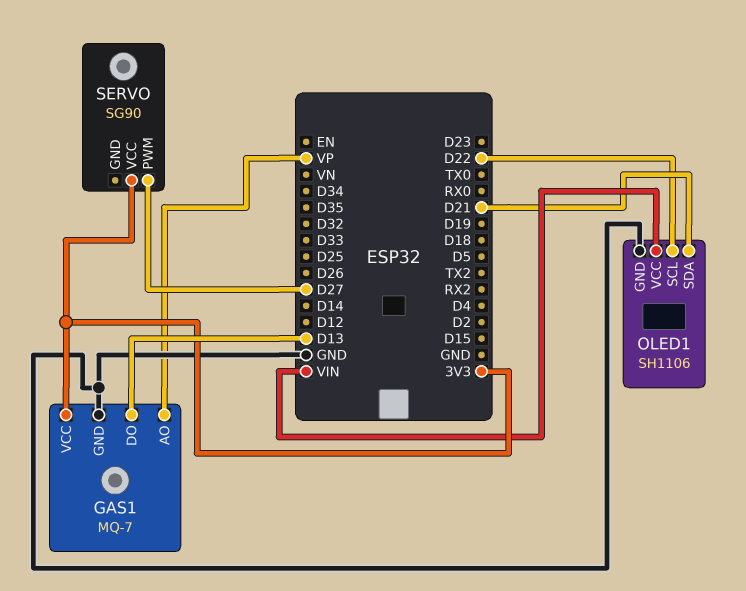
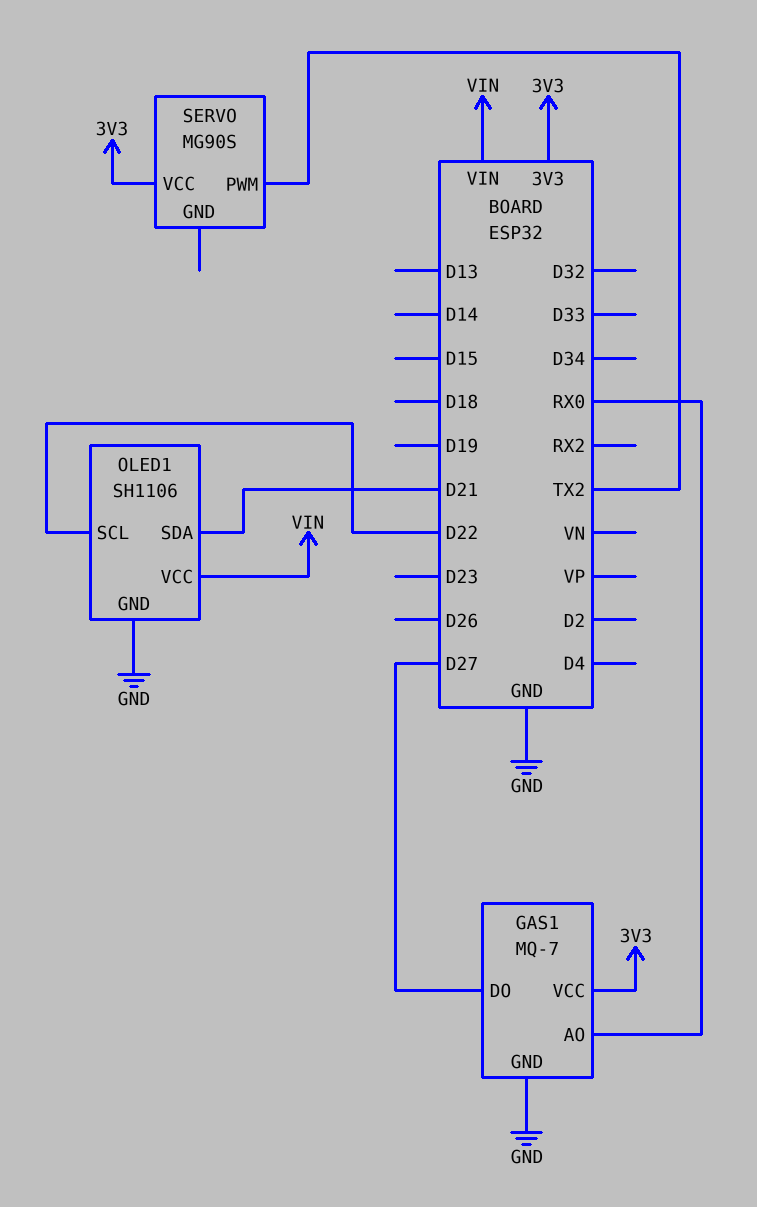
GAS1 pin AO: VP -> RX0
GAS1 pin DO: D13 -> D27
SERVO: SG90 -> MG90S
SERVO pin PWM: D27 -> TX2

